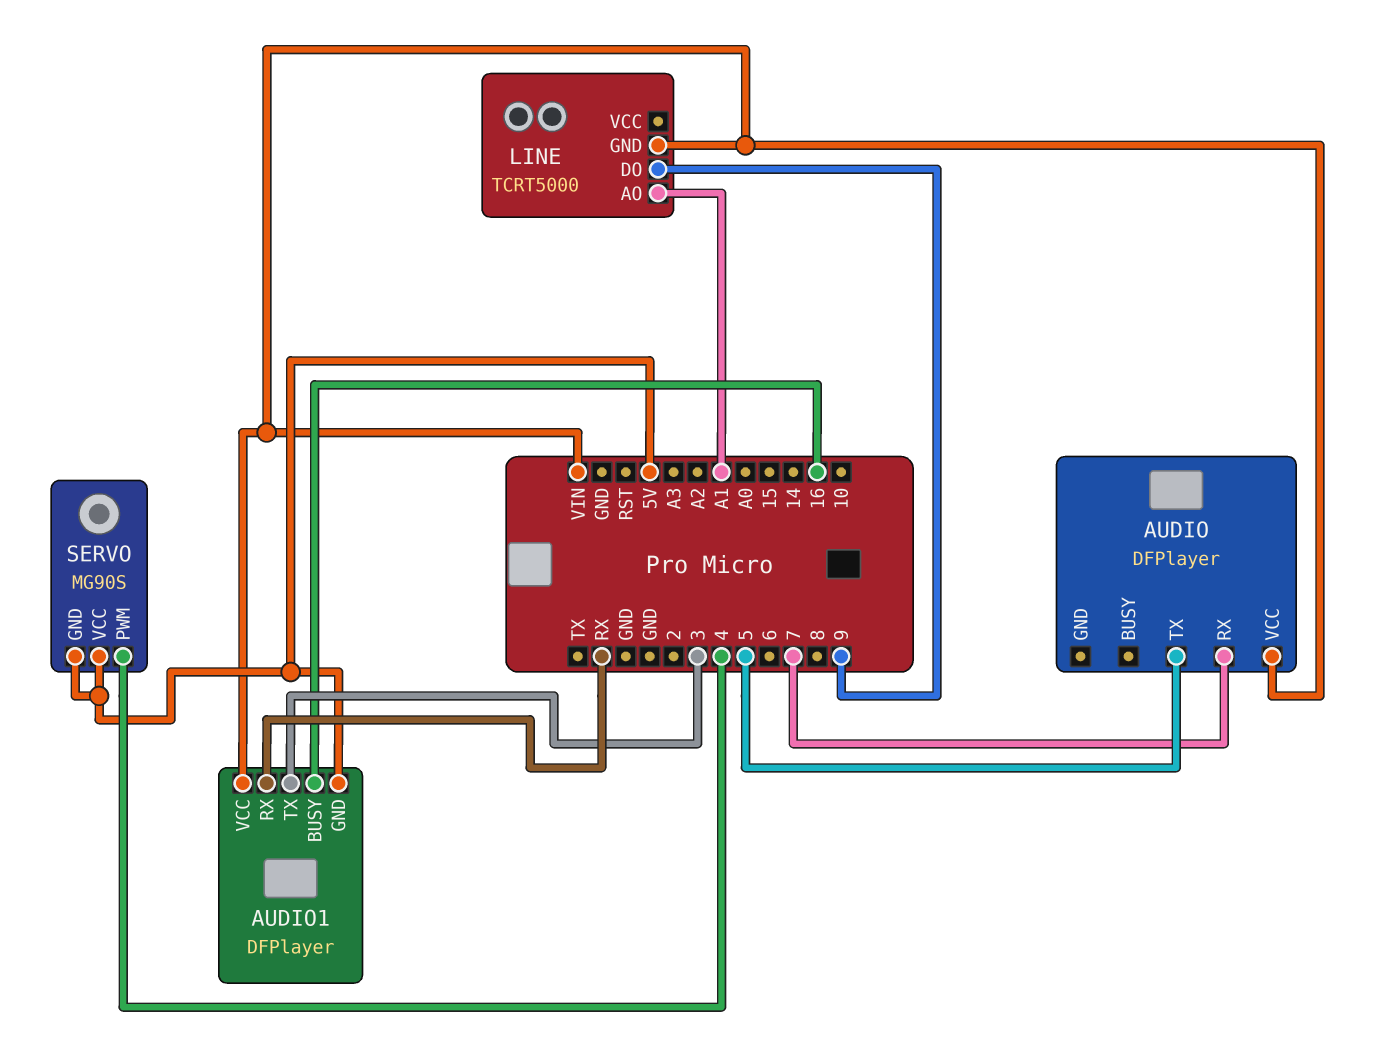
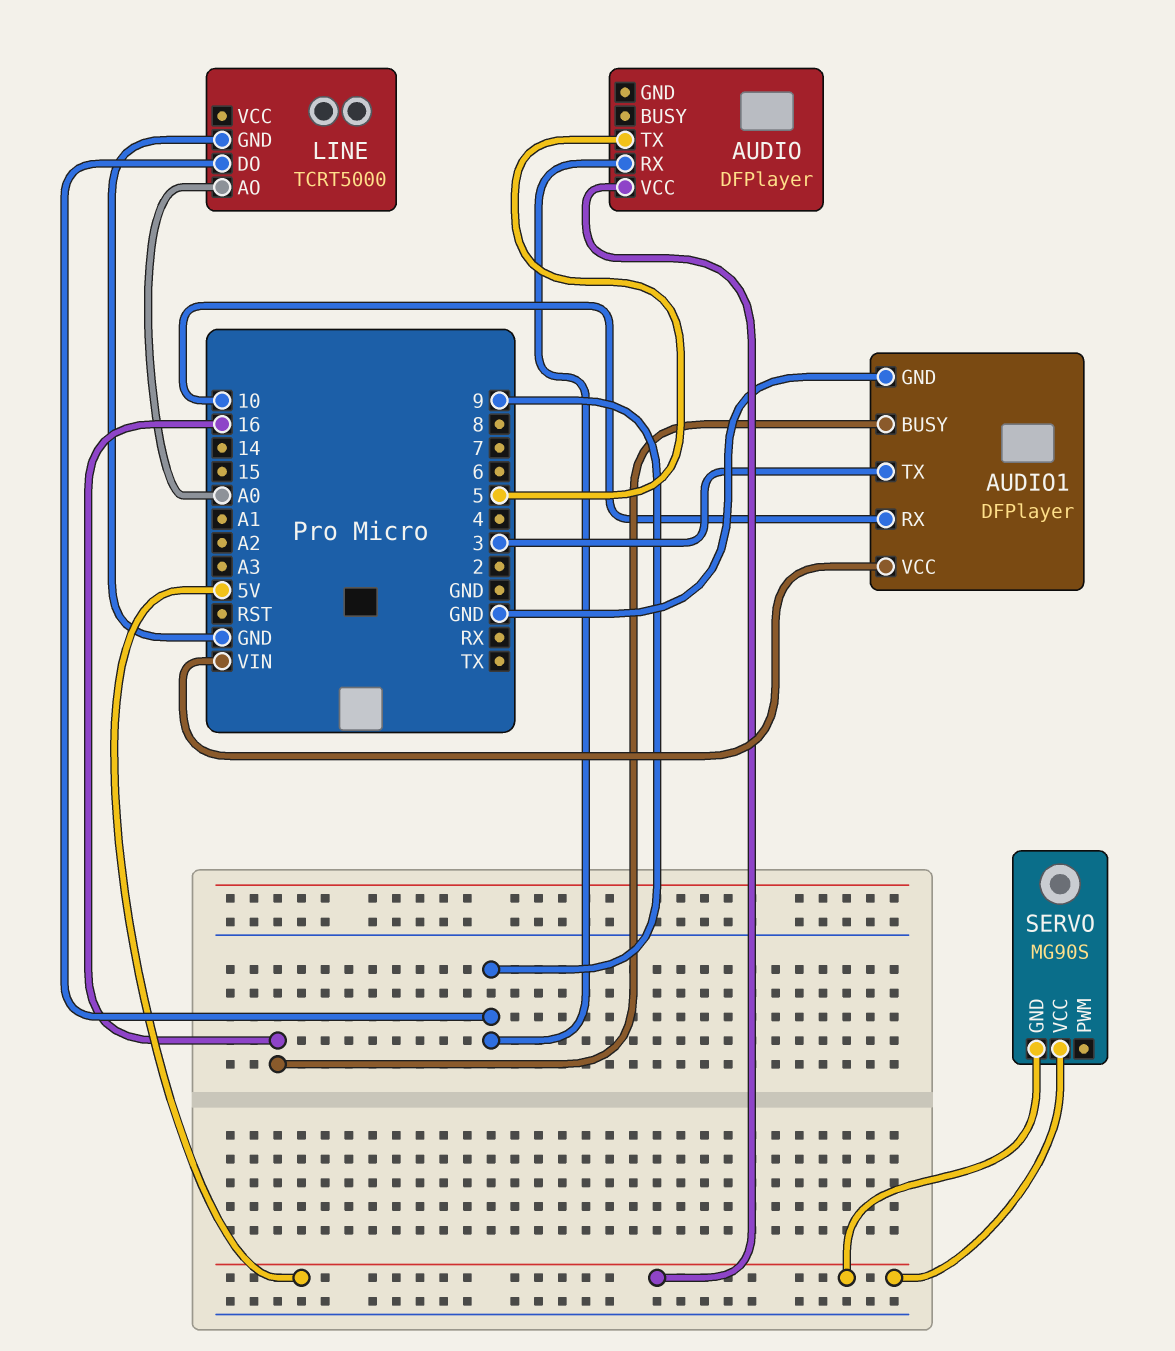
AUDIO pin RX: 7 -> 9
AUDIO pin VCC: VIN -> 5V
AUDIO1 pin GND: 5V -> GND
AUDIO1 pin RX: RX -> 10
LINE pin AO: A1 -> A0
LINE pin GND: VIN -> GND
SERVO pin PWM: 4 -> none

